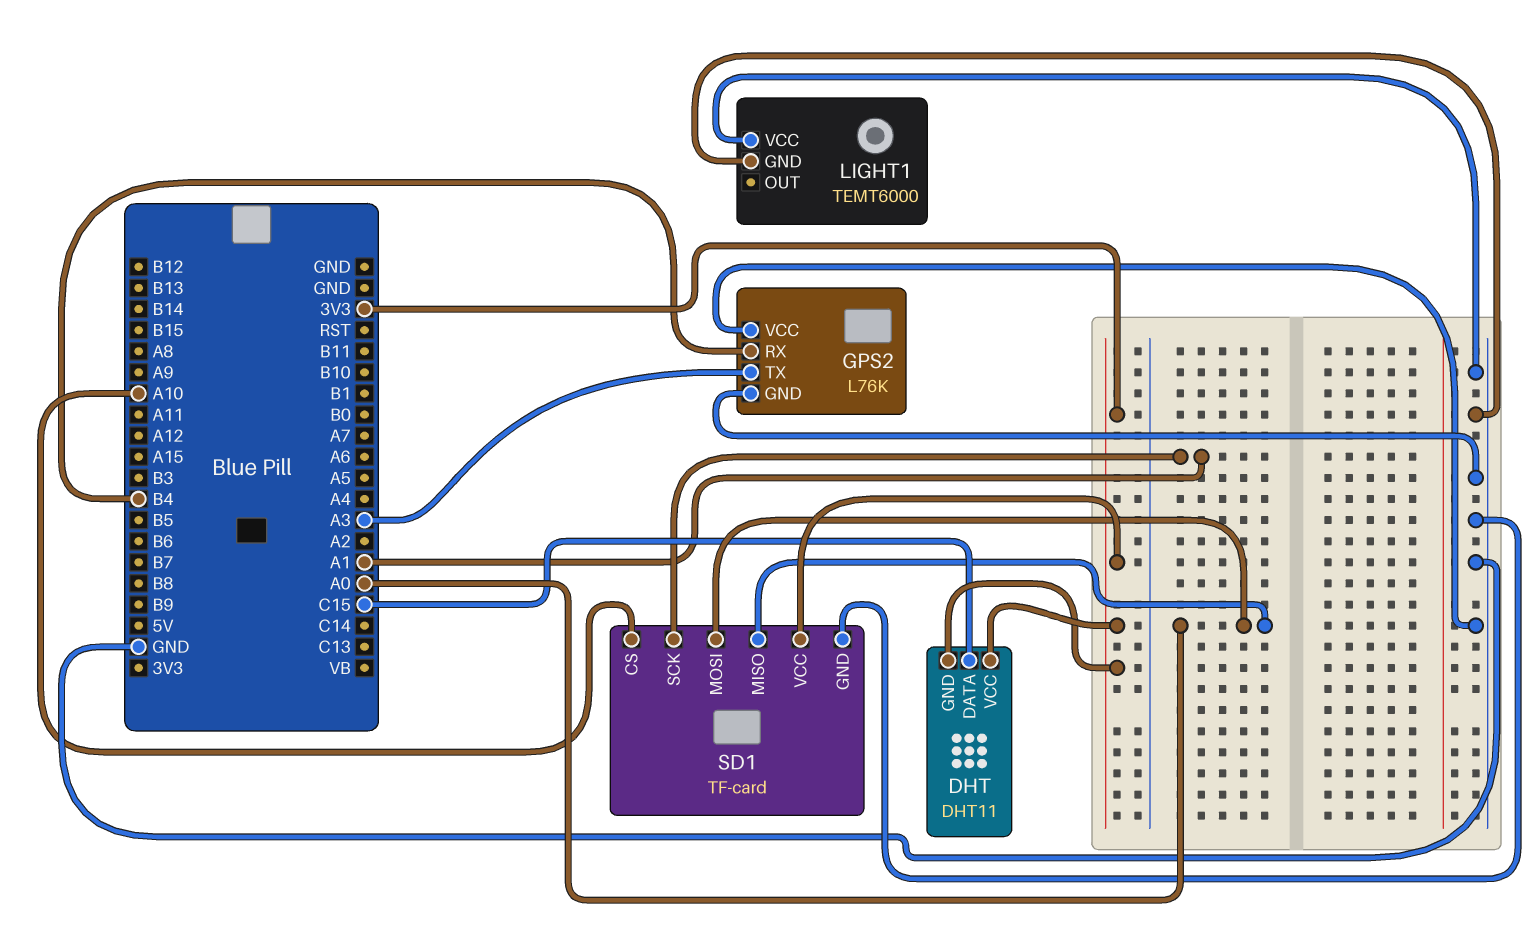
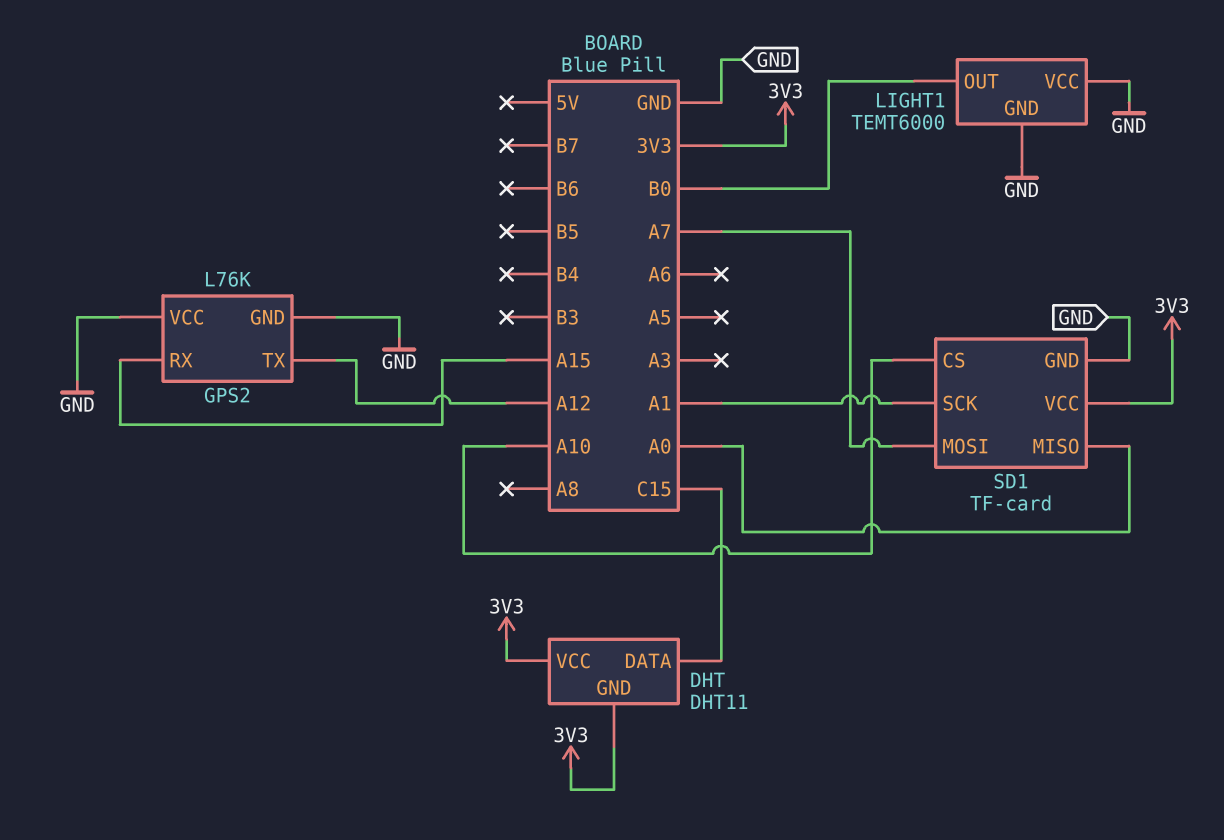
GPS2 pin RX: B4 -> A15
GPS2 pin TX: A3 -> A12
LIGHT1 pin OUT: none -> B0
SD1 pin MOSI: A0 -> A7

